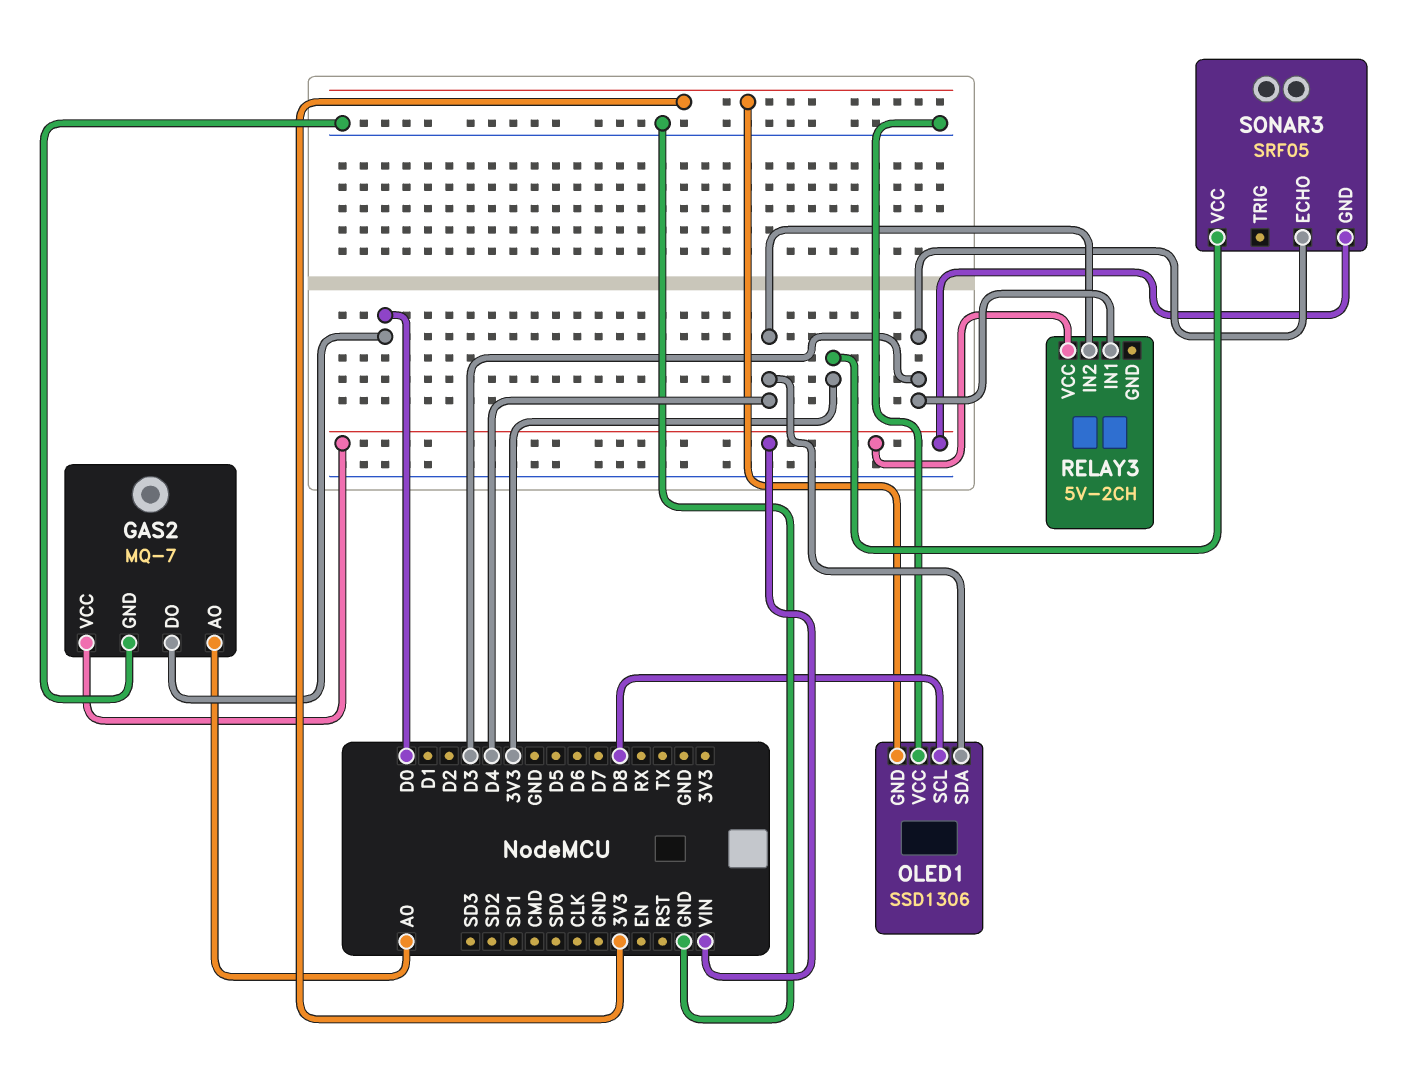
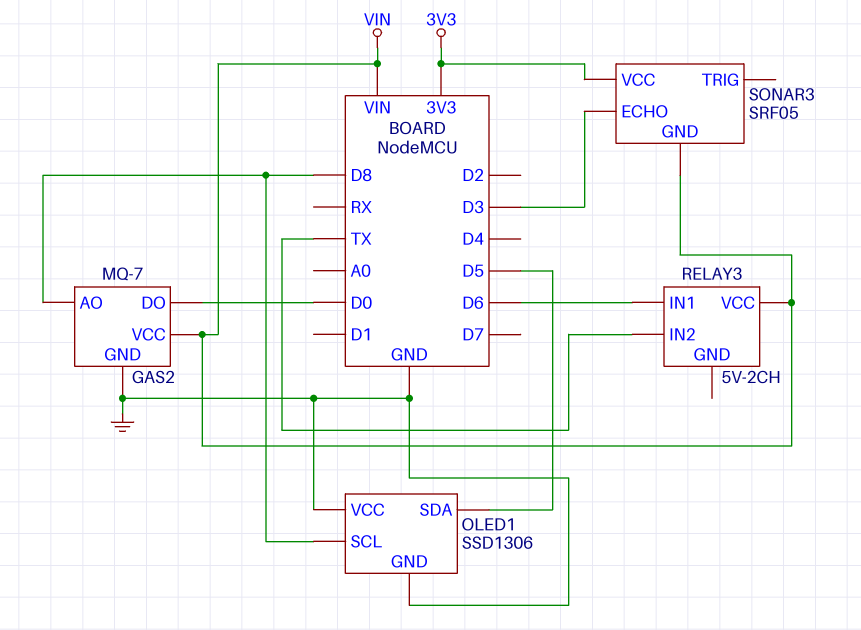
GAS2 pin AO: A0 -> D8
OLED1 pin GND: 3V3 -> GND
OLED1 pin SDA: D4 -> D5
RELAY3 pin IN1: D3 -> D6
RELAY3 pin IN2: D4 -> TX

